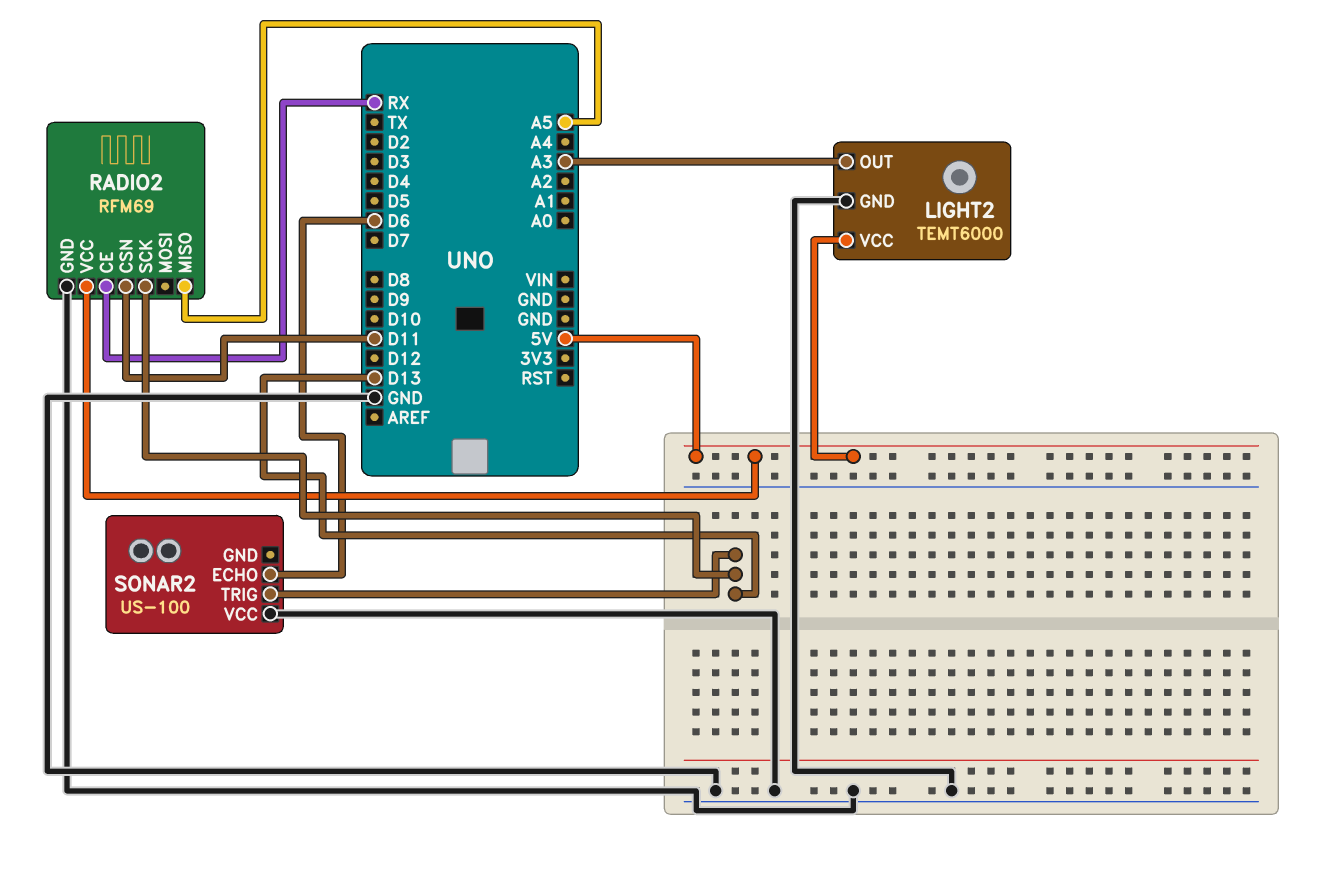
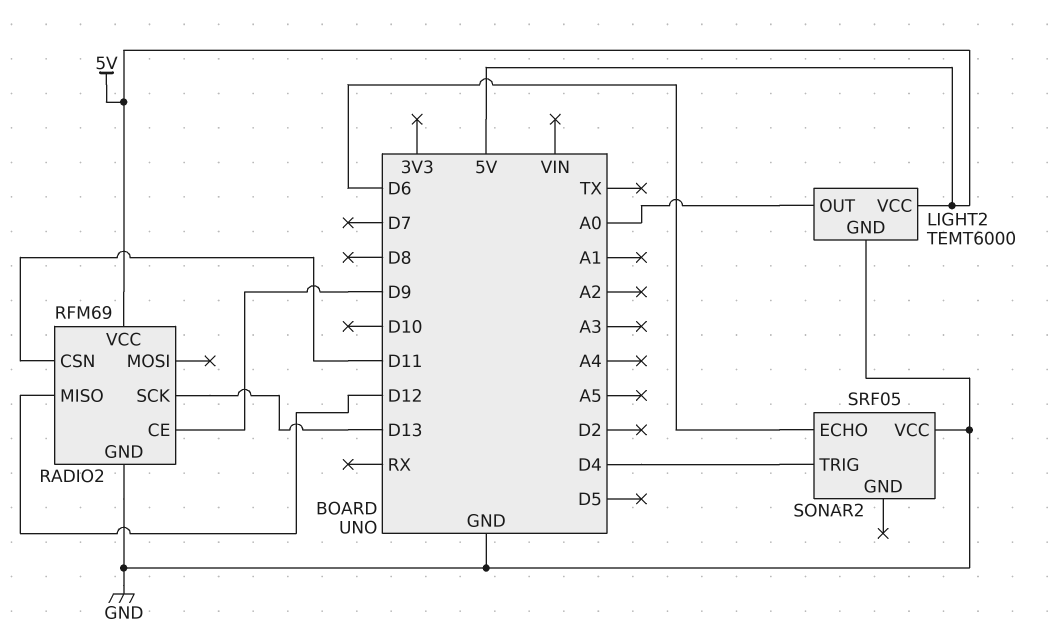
LIGHT2 pin OUT: A3 -> A0
RADIO2 pin CE: RX -> D9
RADIO2 pin MISO: A5 -> D12
SONAR2: US-100 -> SRF05
SONAR2 pin TRIG: D13 -> D4

